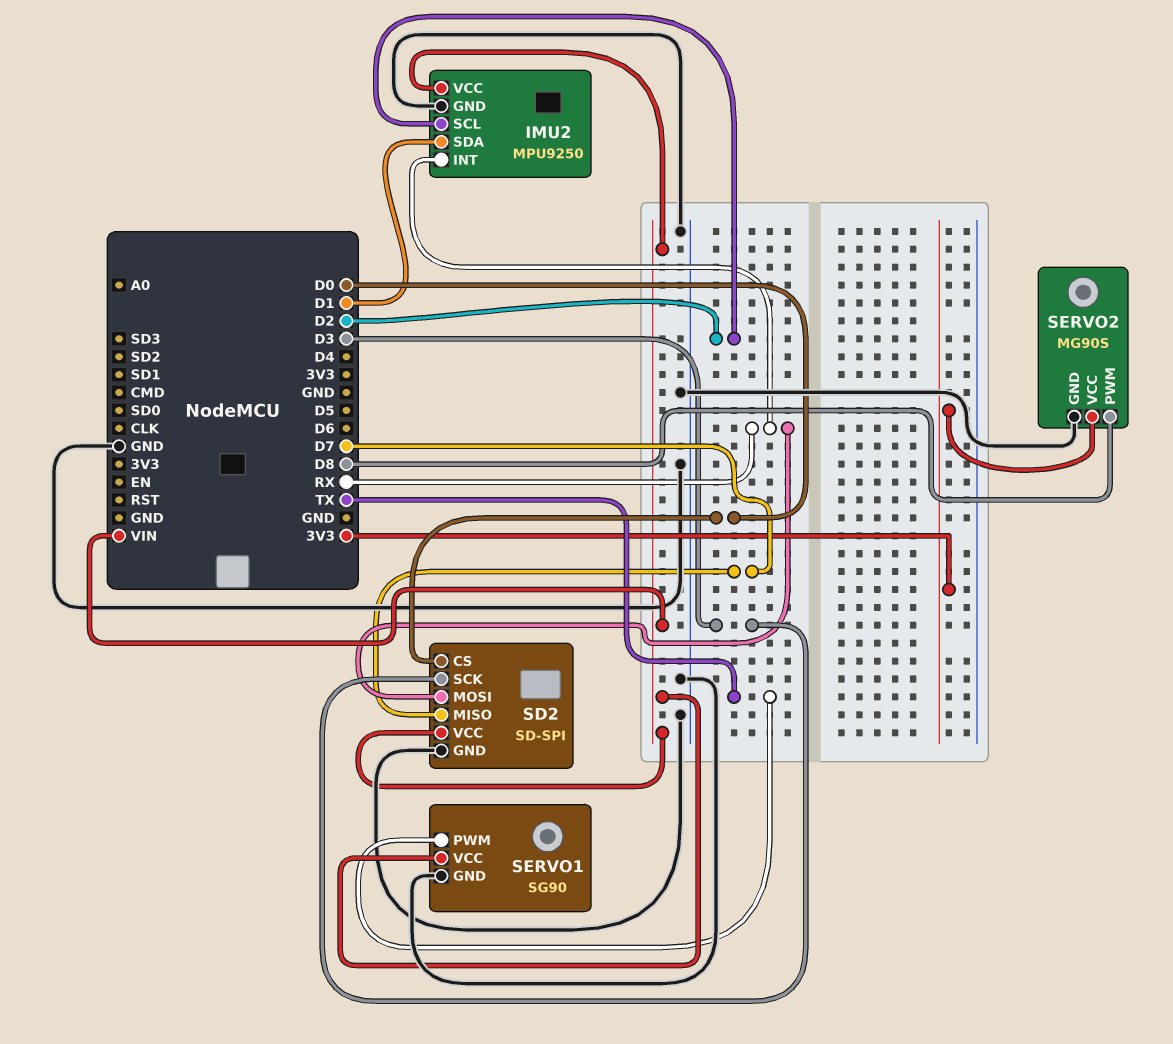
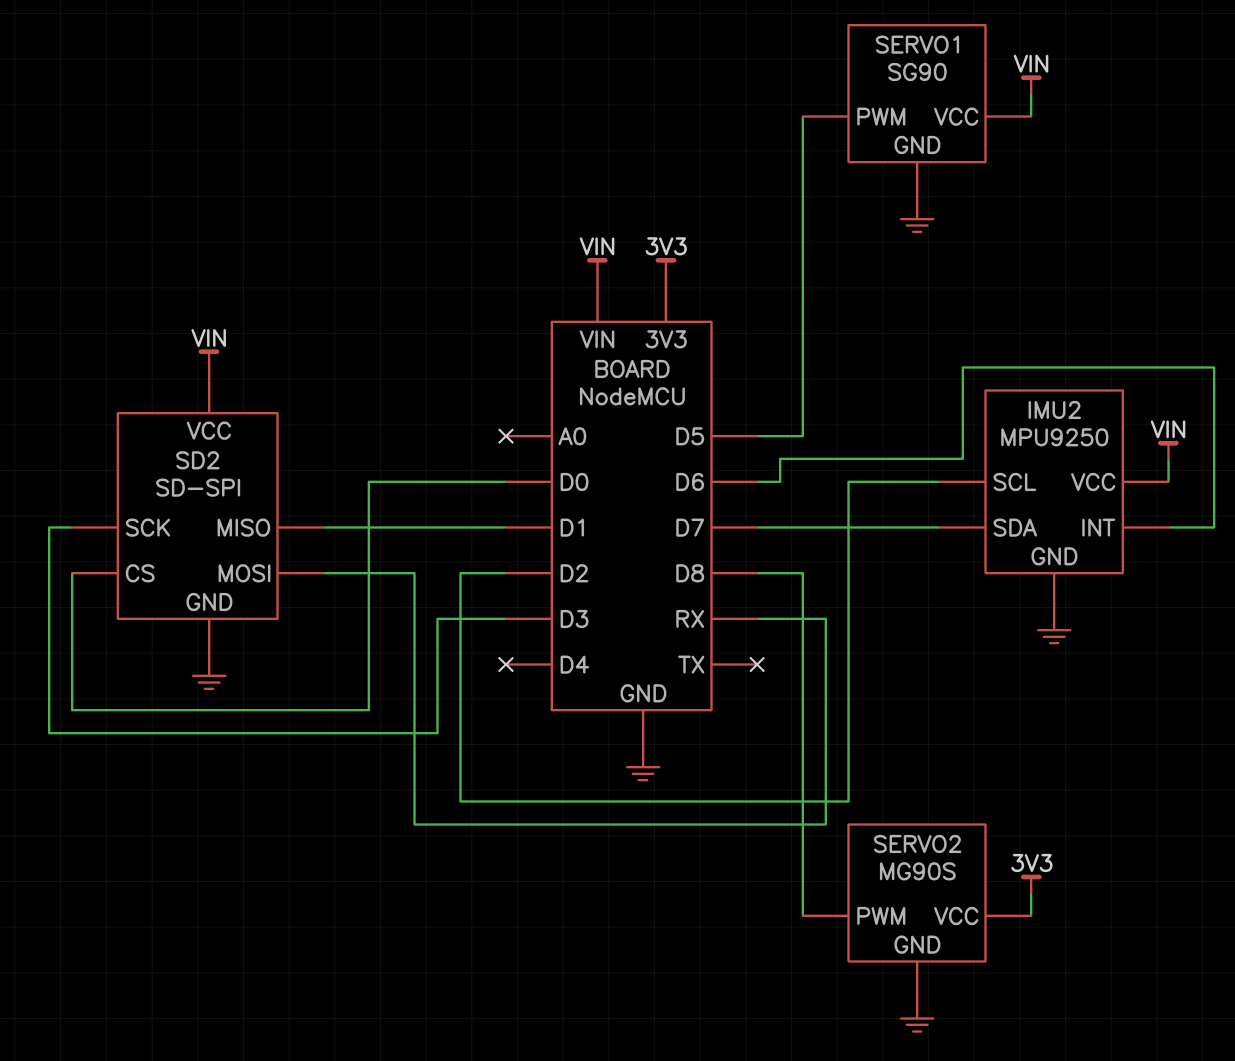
IMU2 pin INT: RX -> D6
IMU2 pin SDA: D1 -> D7
SD2 pin MISO: D7 -> D1
SERVO1 pin PWM: TX -> D5

